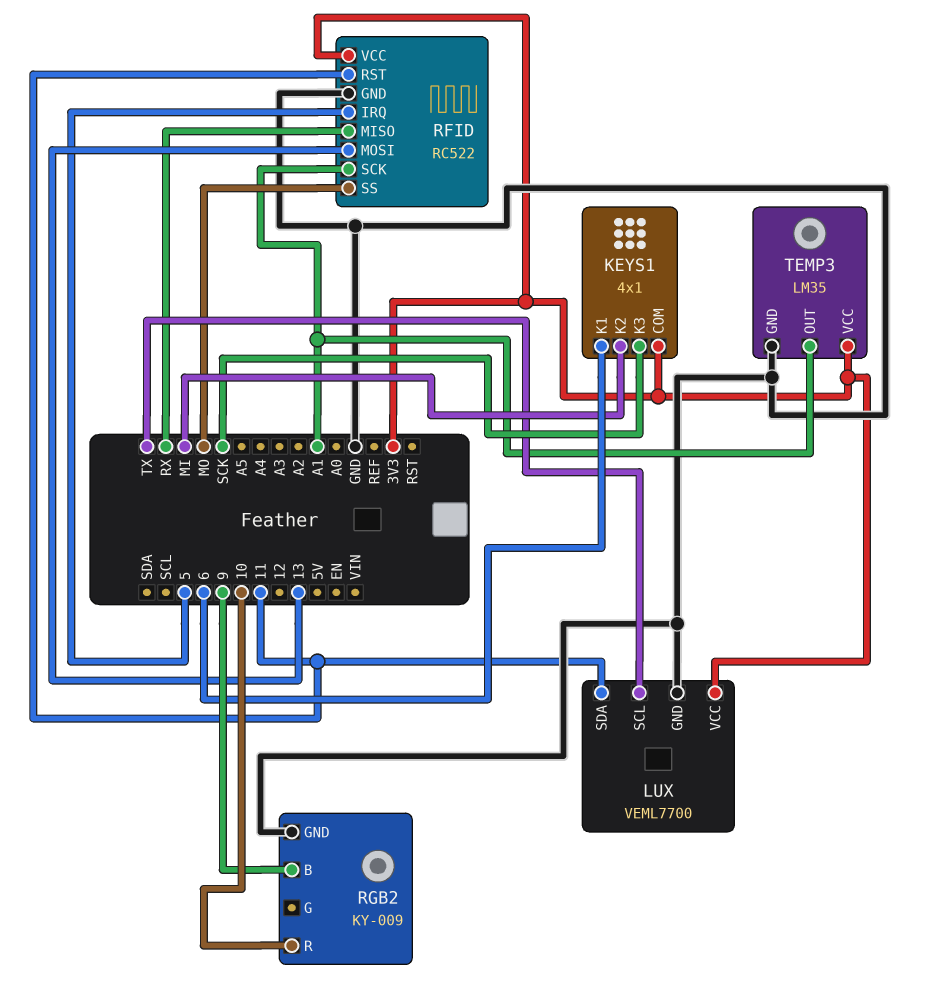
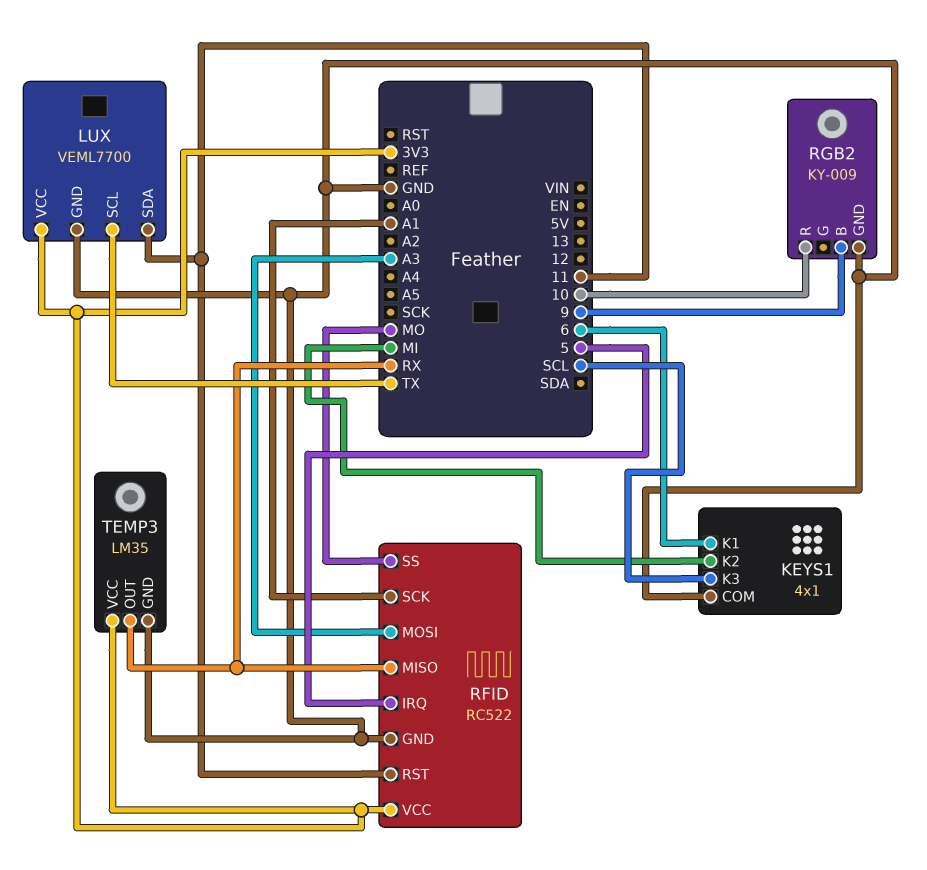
KEYS1 pin COM: 3V3 -> GND
KEYS1 pin K3: SCK -> SCL
RFID pin MOSI: 13 -> A3
TEMP3 pin OUT: A1 -> RX

